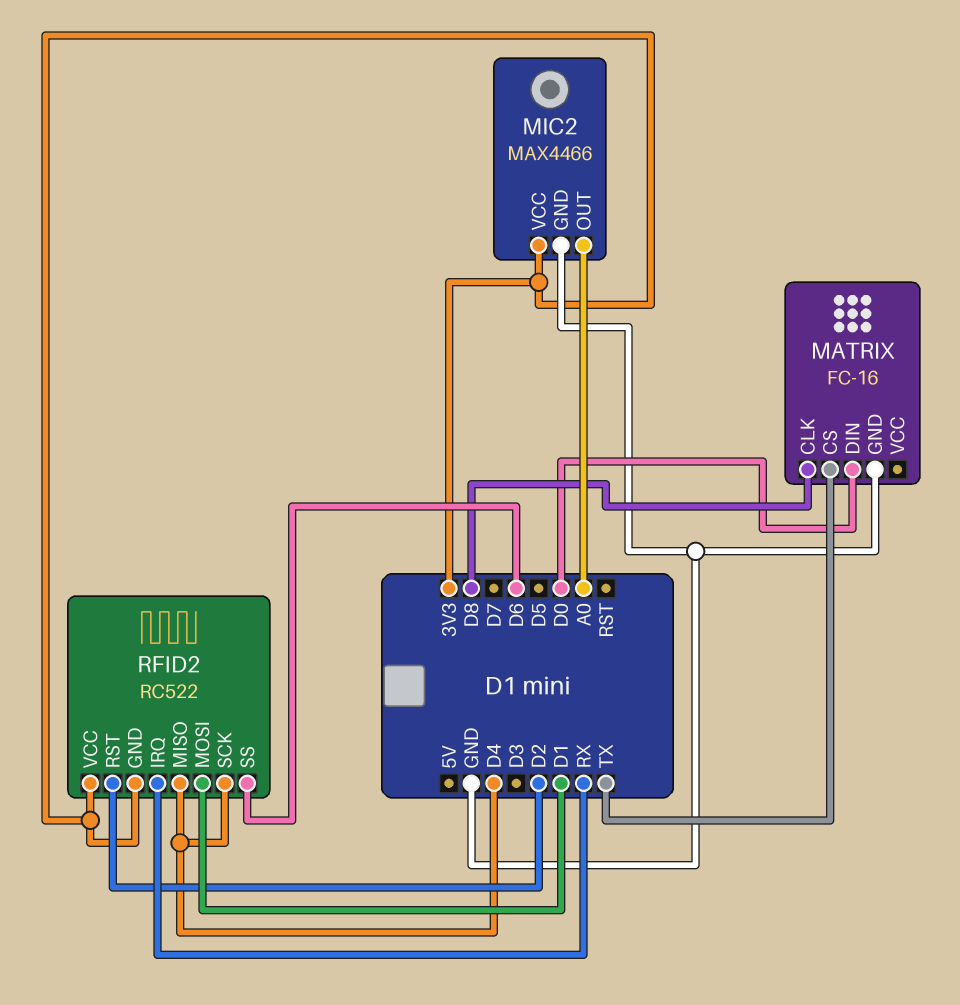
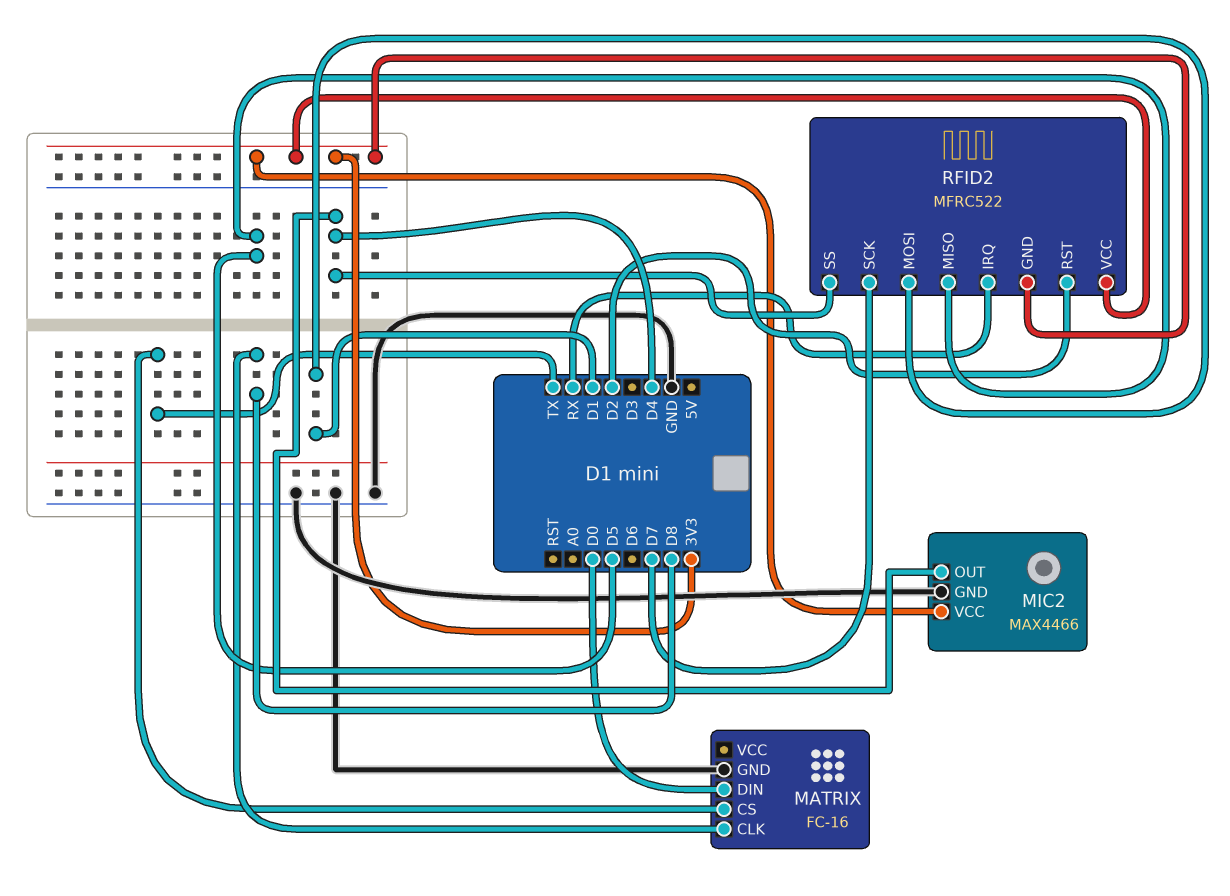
MIC2 pin OUT: A0 -> D4
RFID2: RC522 -> MFRC522
RFID2 pin MISO: D4 -> D5
RFID2 pin SCK: D4 -> D7
RFID2 pin SS: D6 -> D4

